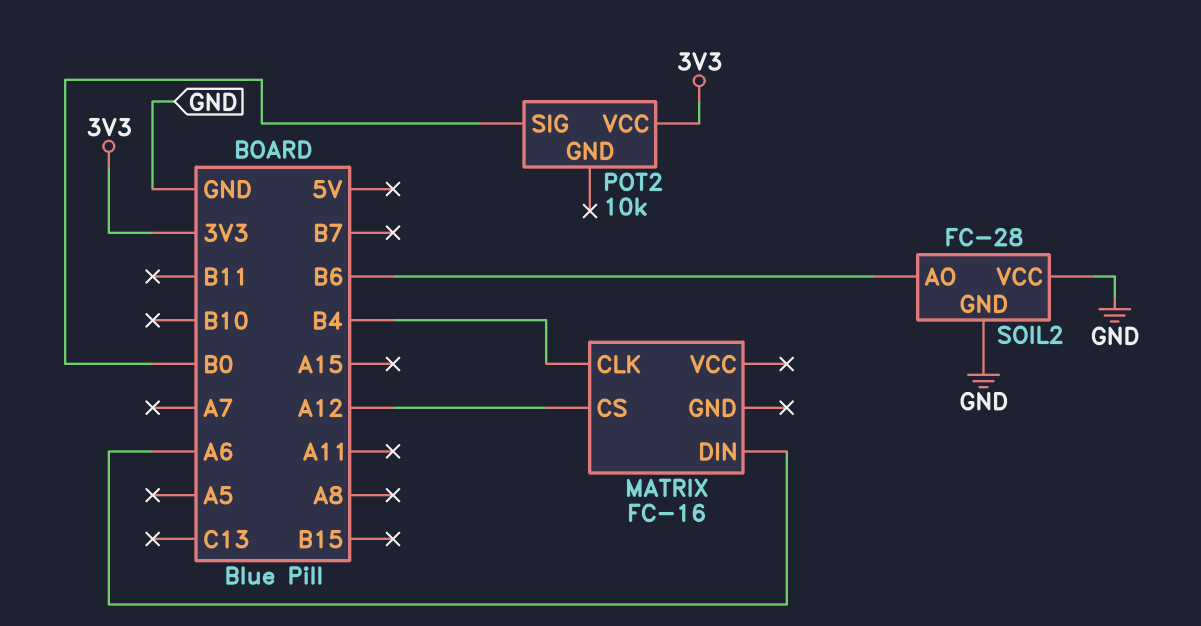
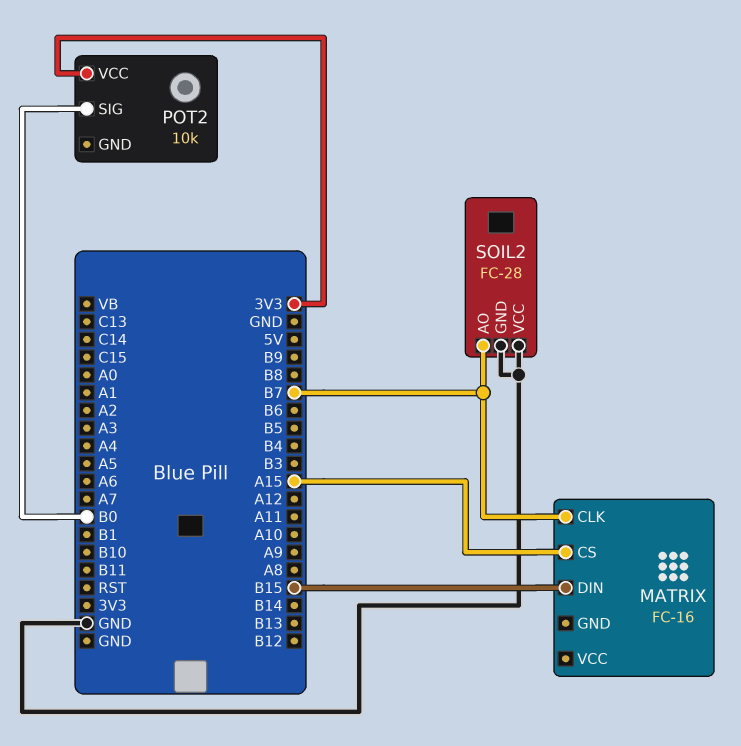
MATRIX pin CLK: B4 -> B7
MATRIX pin CS: A12 -> A15
MATRIX pin DIN: A6 -> B15
SOIL2 pin AO: B6 -> B7

